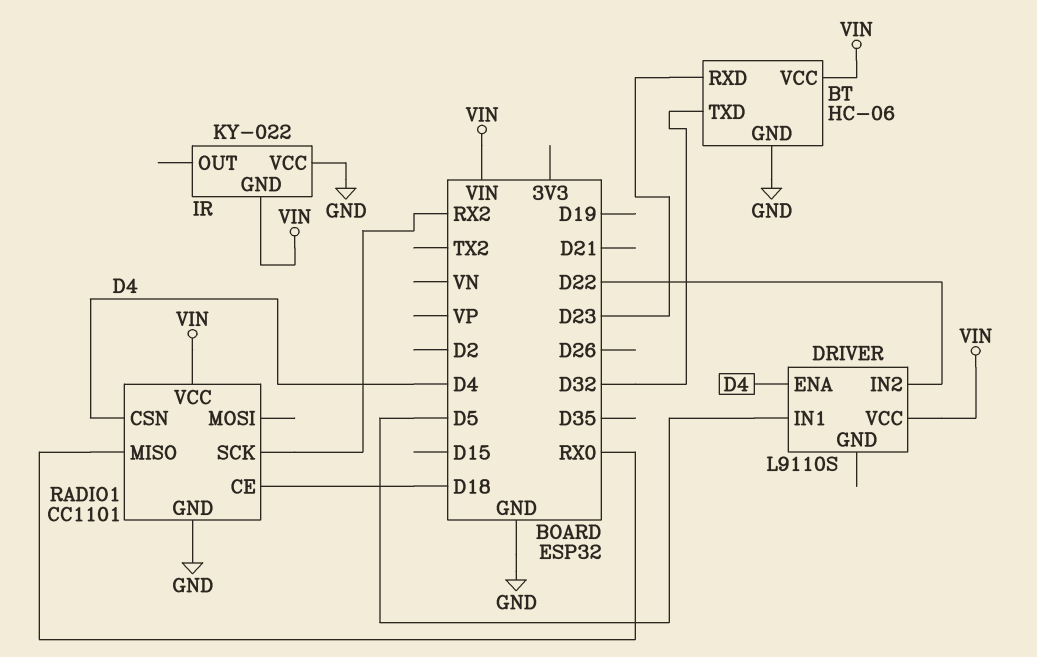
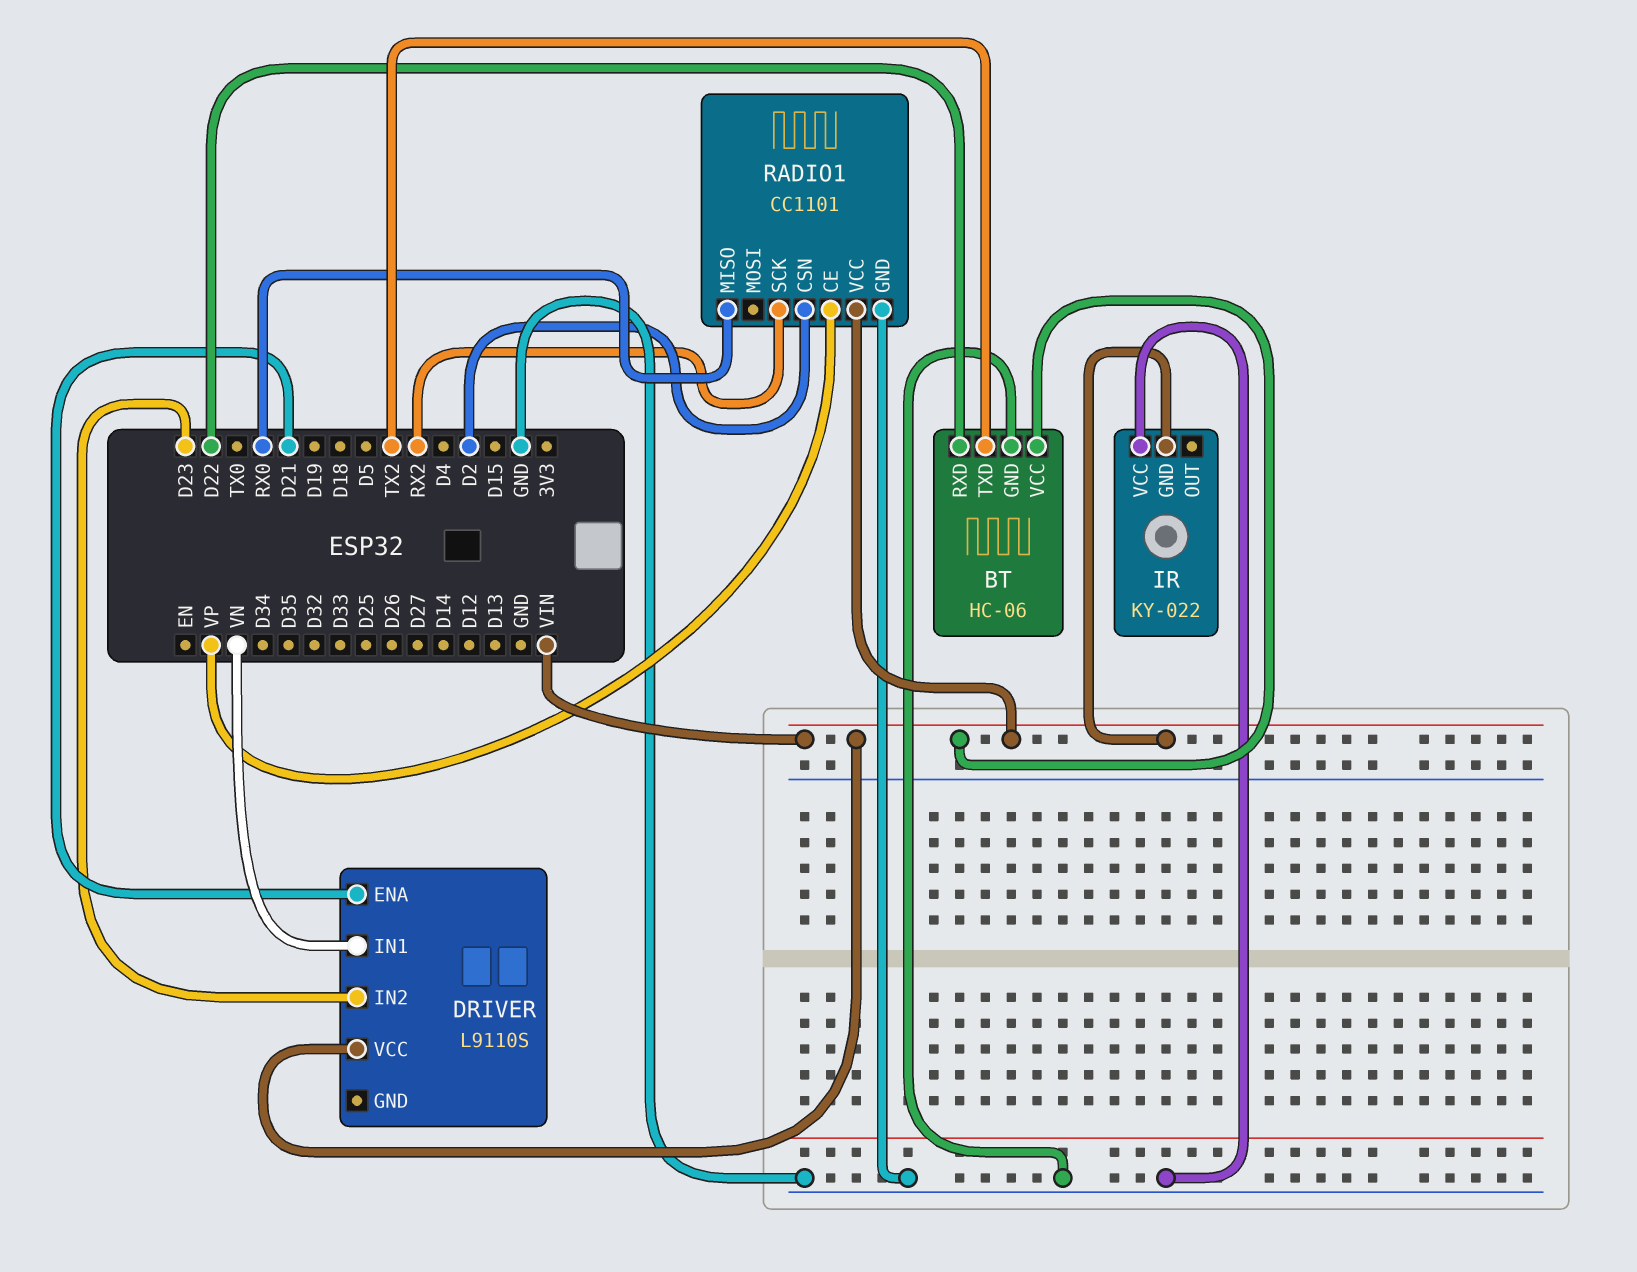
BT pin RXD: D23 -> D22
BT pin TXD: D32 -> TX2
DRIVER pin ENA: D4 -> D21
DRIVER pin IN1: D5 -> VN
DRIVER pin IN2: D22 -> D23
RADIO1 pin CE: D18 -> VP
RADIO1 pin CSN: D4 -> D2

